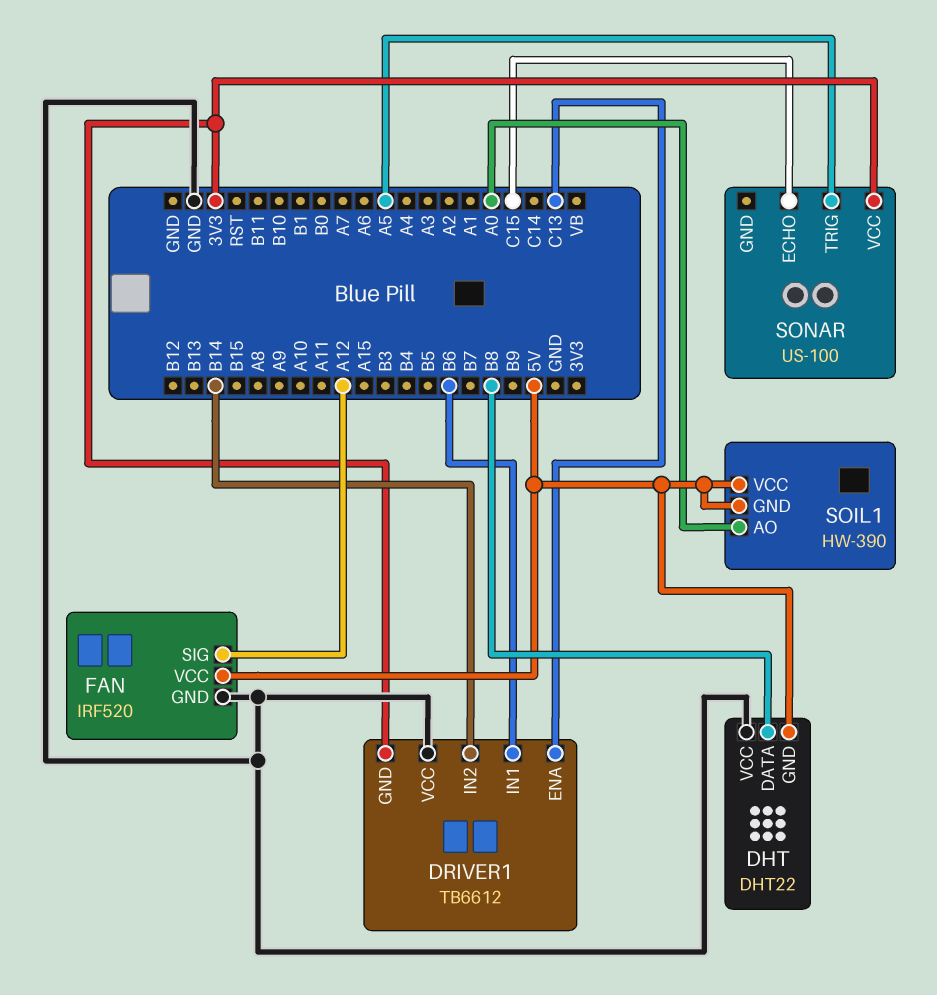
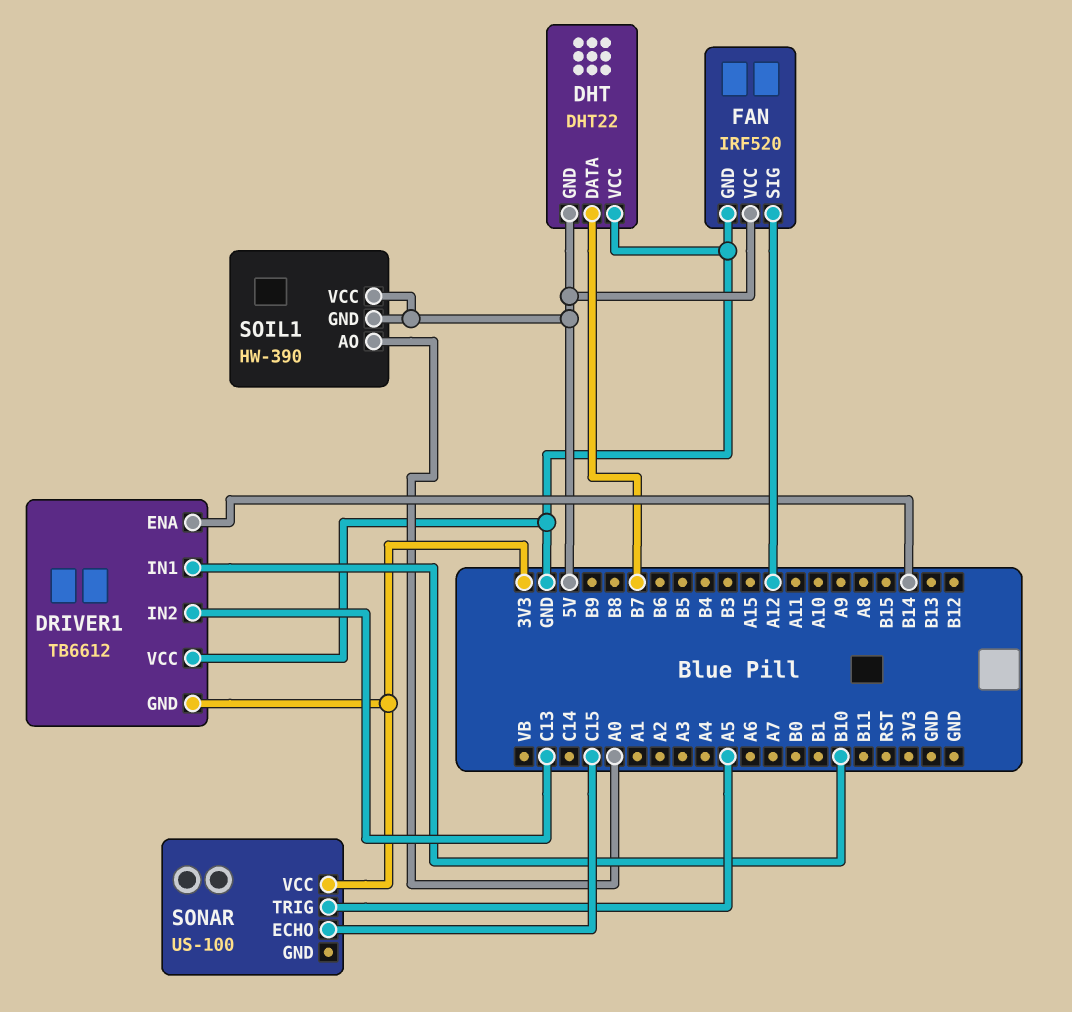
DHT pin DATA: B8 -> B7
DRIVER1 pin ENA: C13 -> B14
DRIVER1 pin IN1: B6 -> B10
DRIVER1 pin IN2: B14 -> C13

